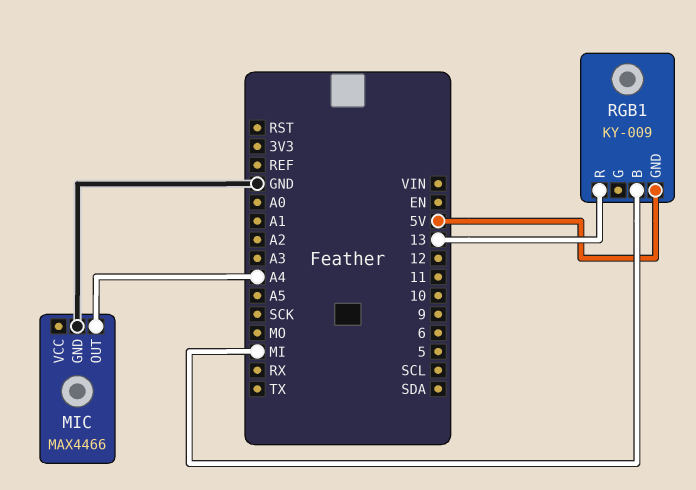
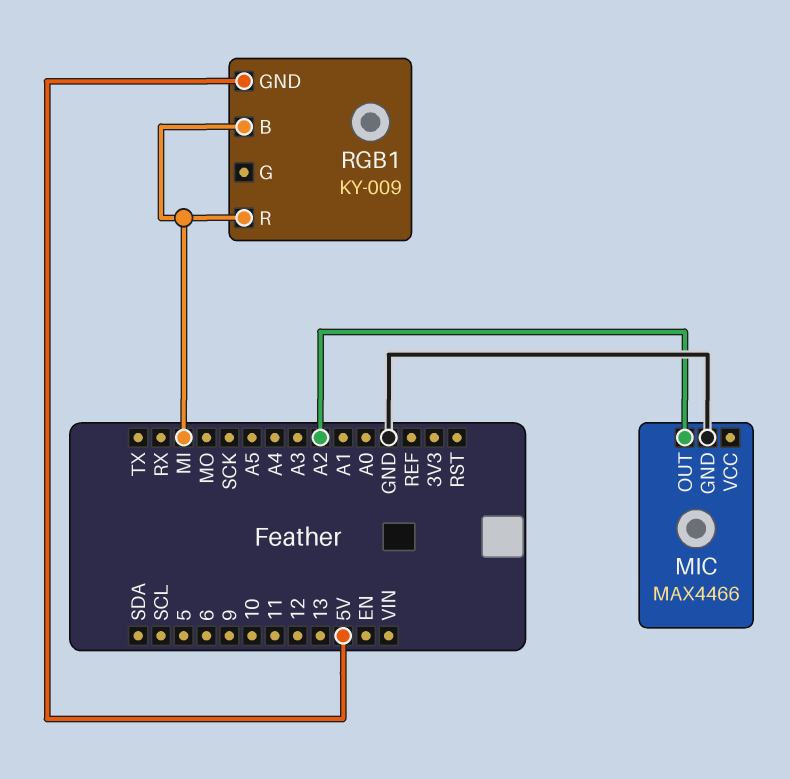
MIC pin OUT: A4 -> A2
RGB1 pin R: 13 -> MI

